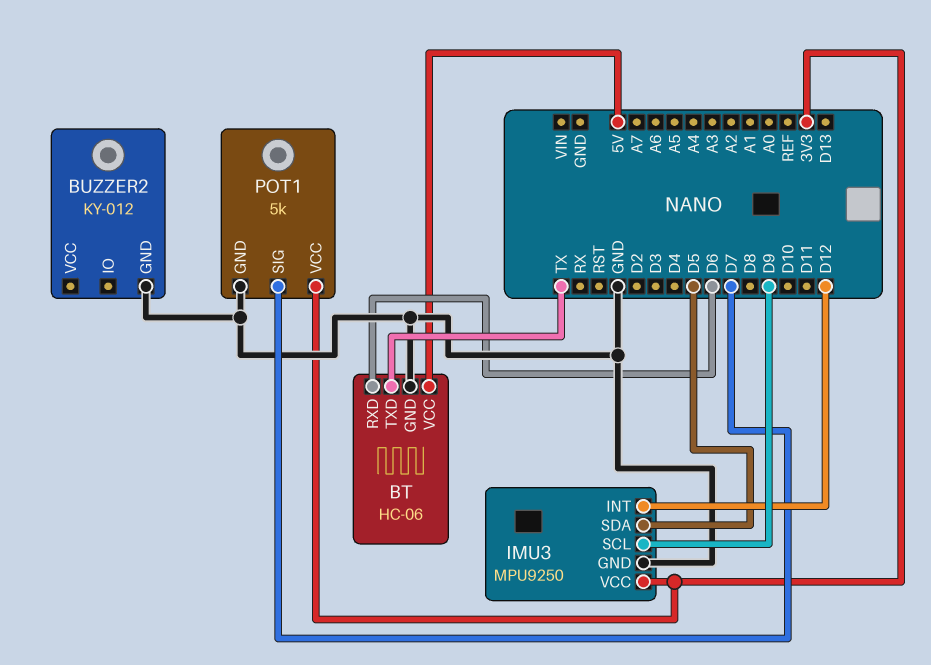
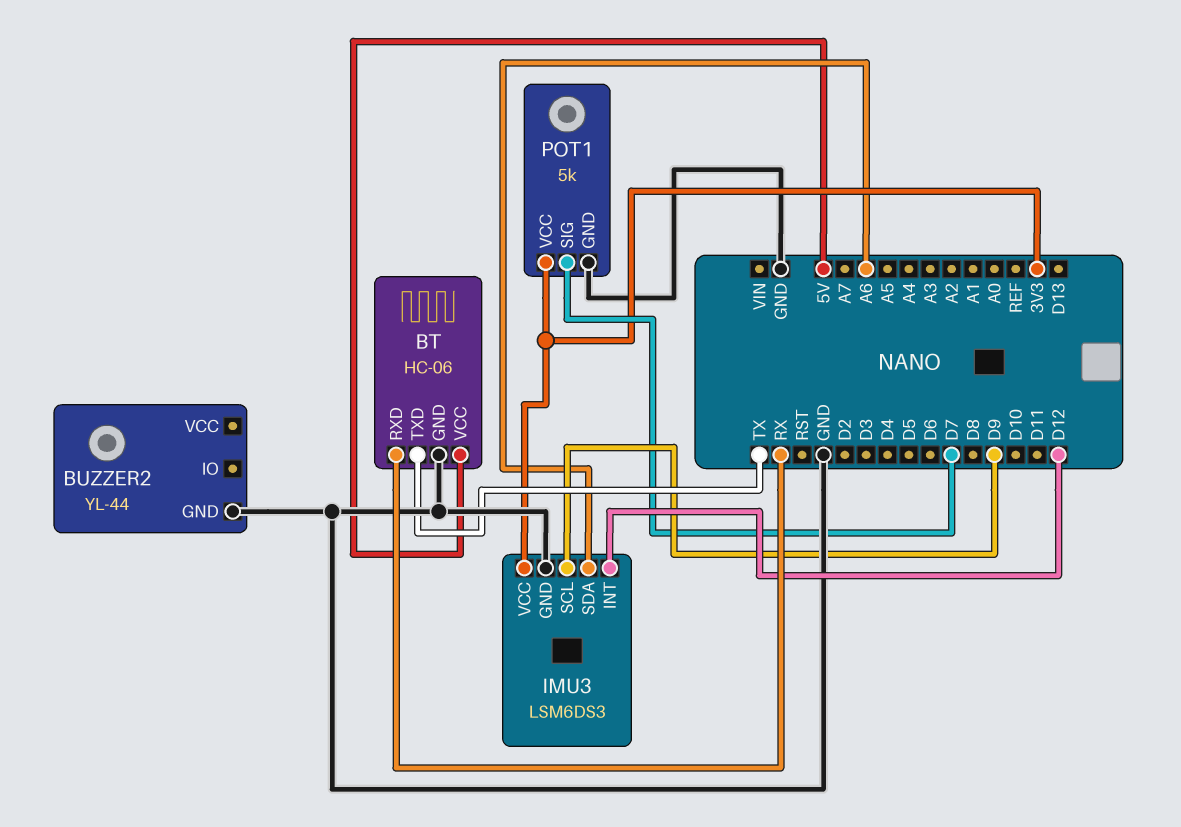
BT pin RXD: D6 -> RX
BUZZER2: KY-012 -> YL-44
IMU3: MPU9250 -> LSM6DS3
IMU3 pin SDA: D5 -> A6

